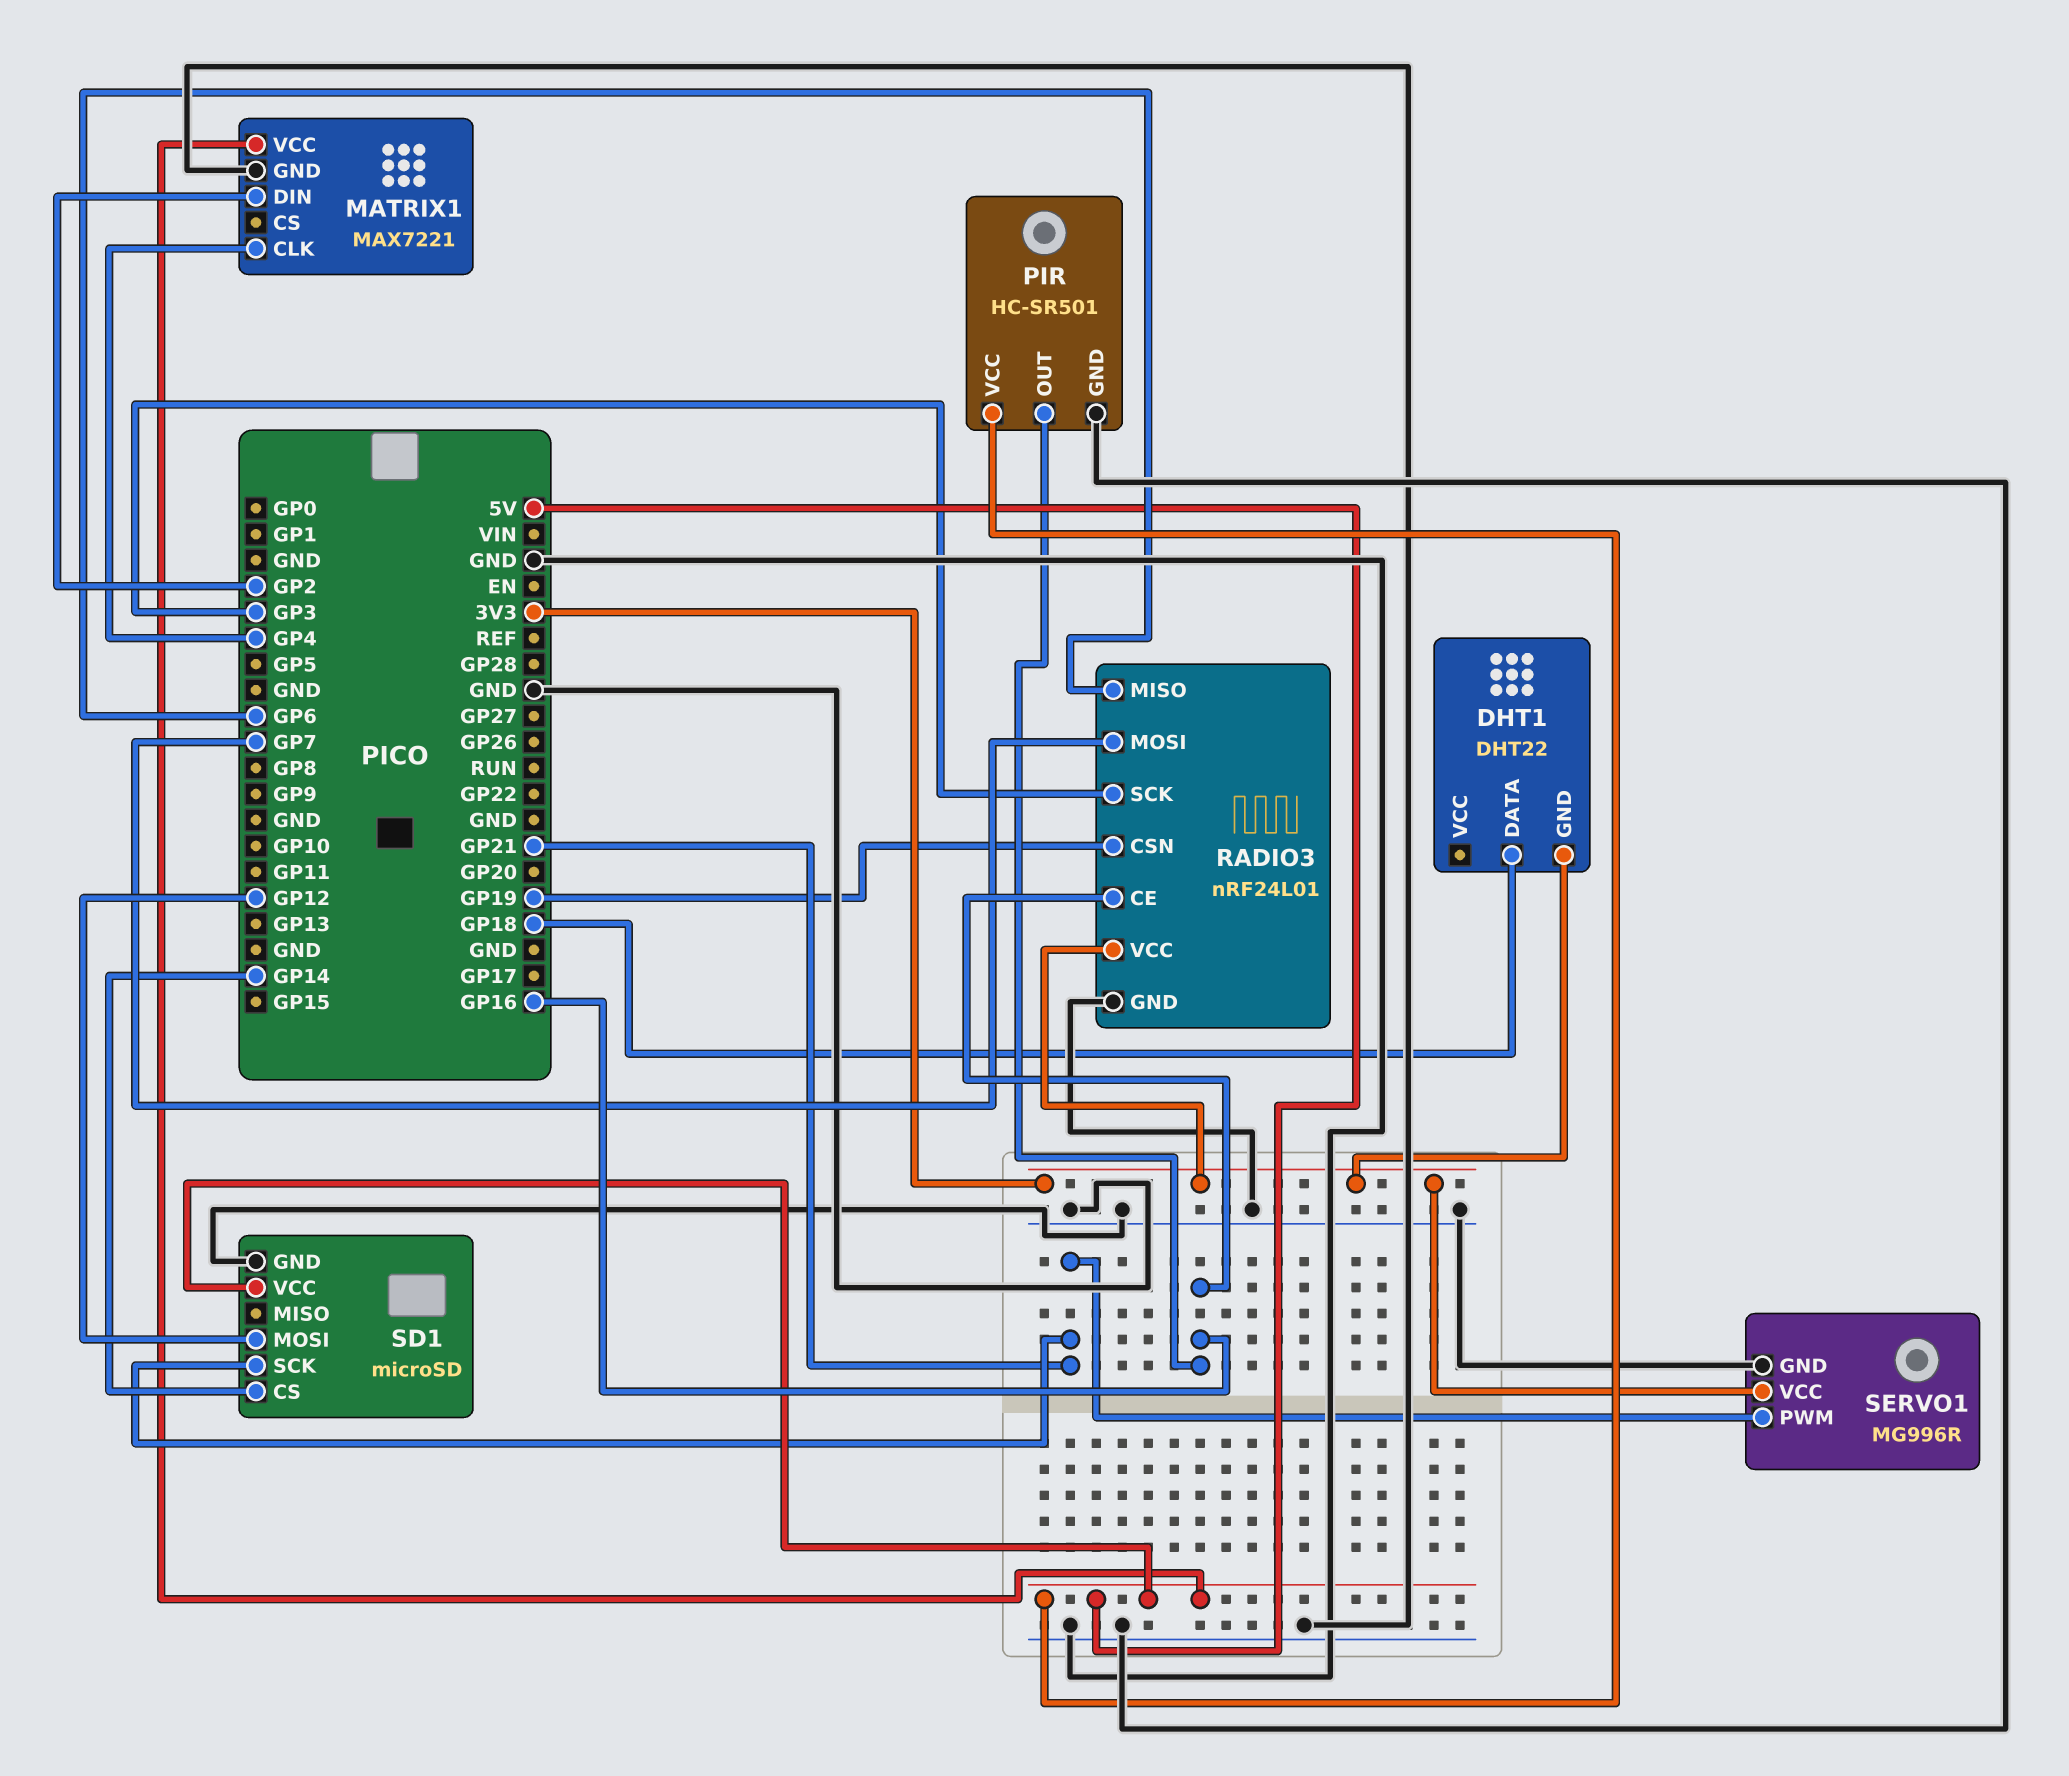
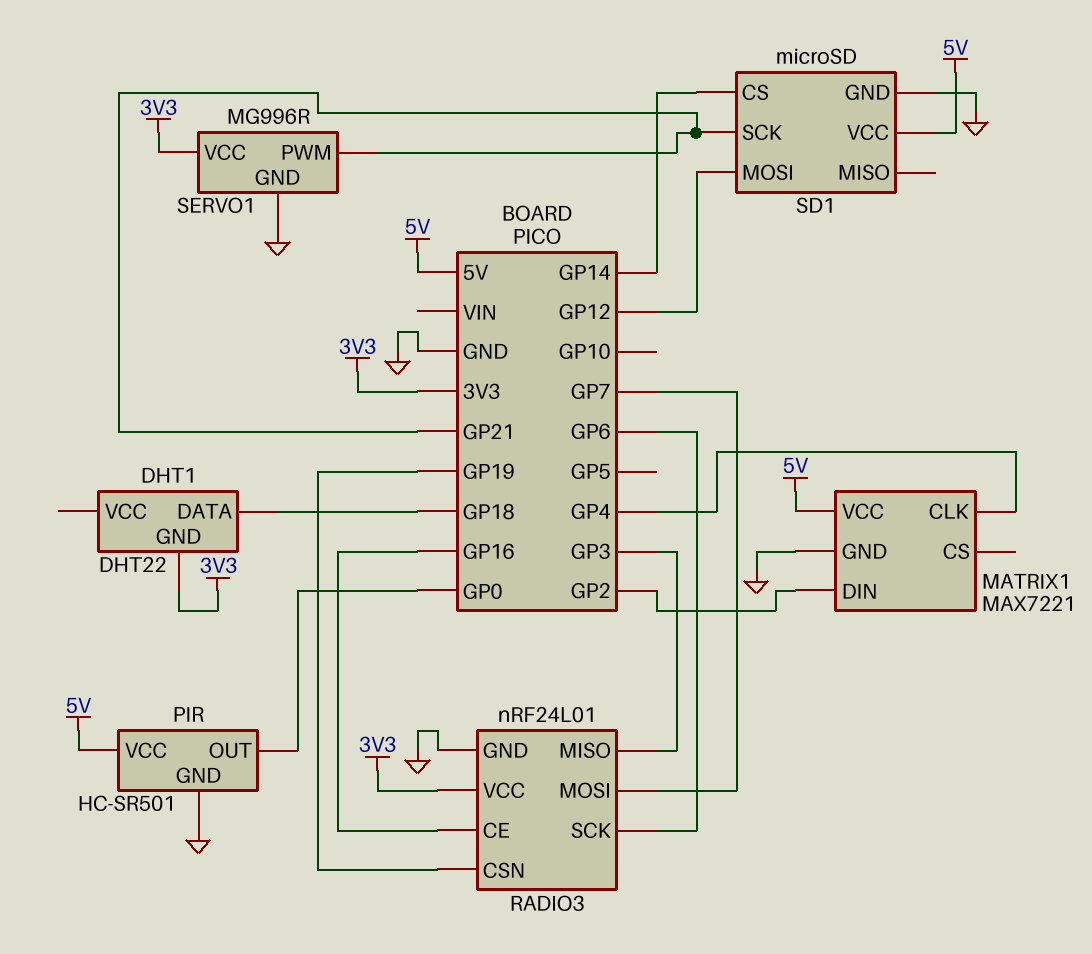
PIR pin OUT: GP16 -> GP0
RADIO3 pin MISO: GP6 -> GP3
RADIO3 pin SCK: GP3 -> GP6

